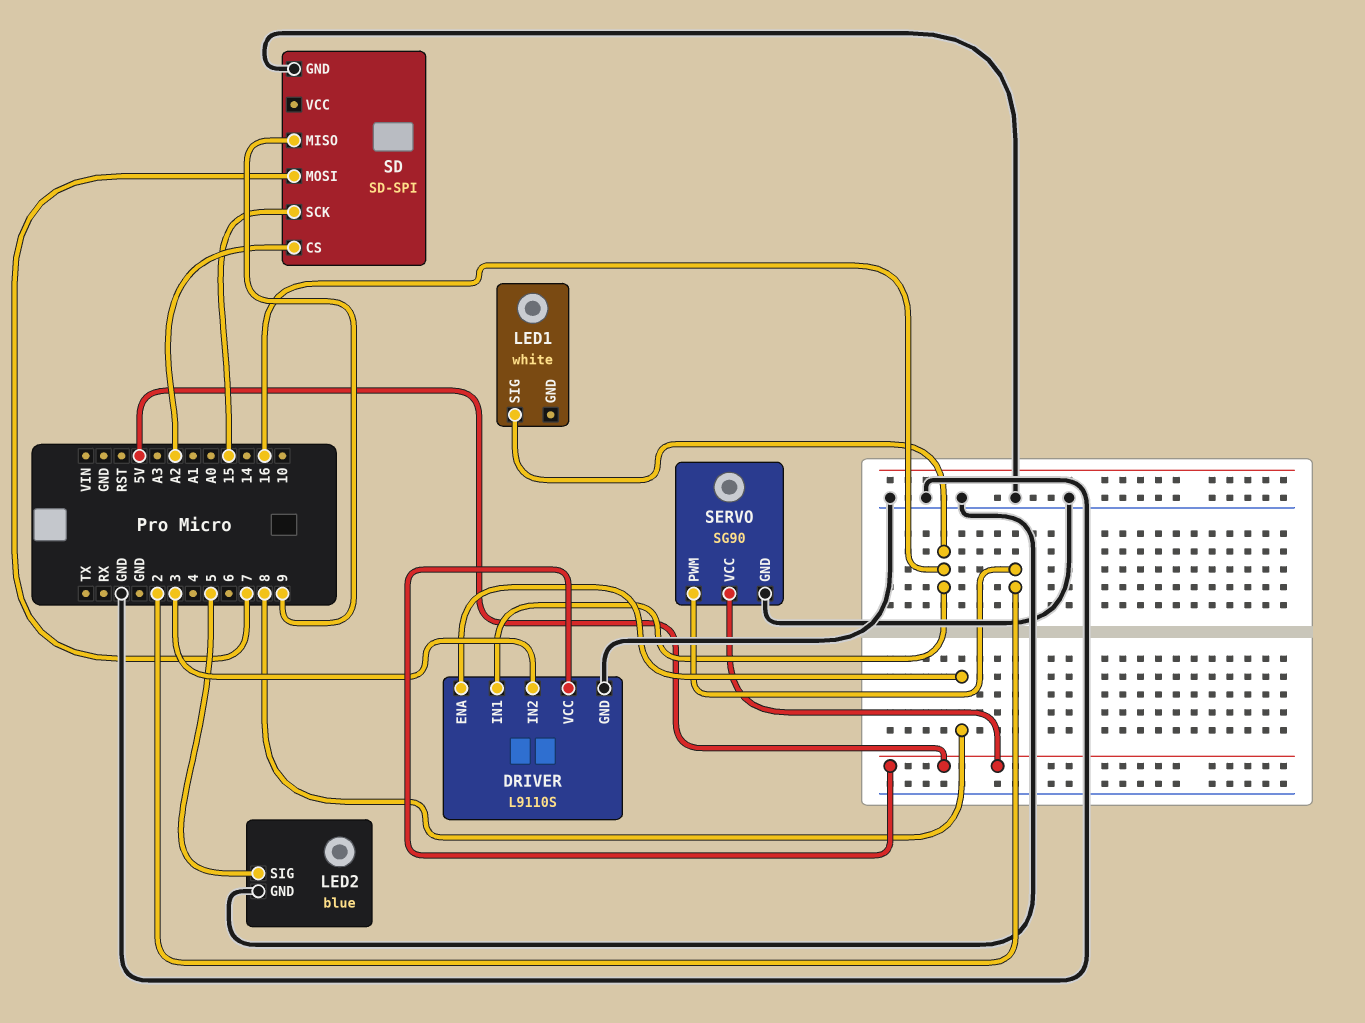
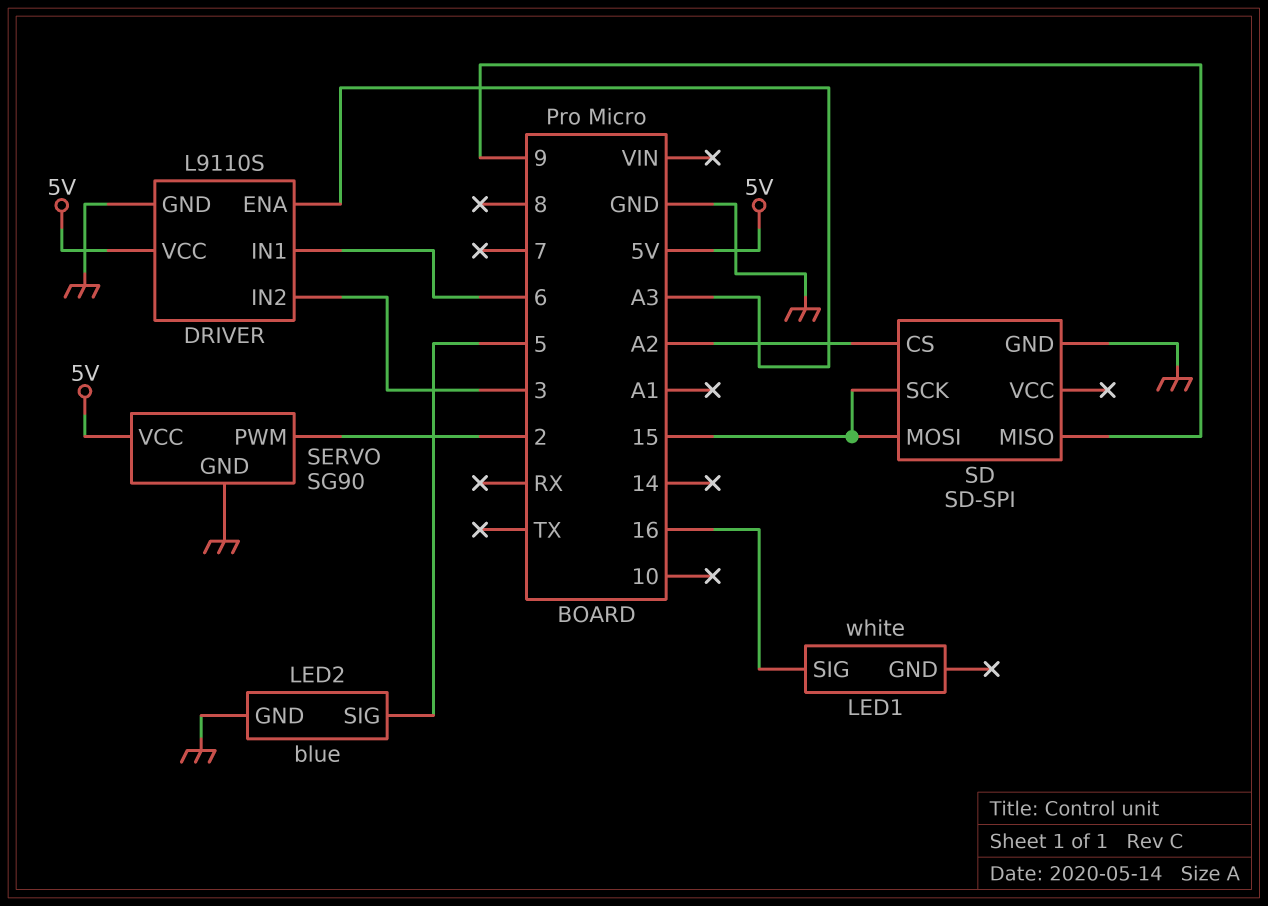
DRIVER pin ENA: 8 -> A3
DRIVER pin IN1: 16 -> 6
SD pin MOSI: 7 -> 15

